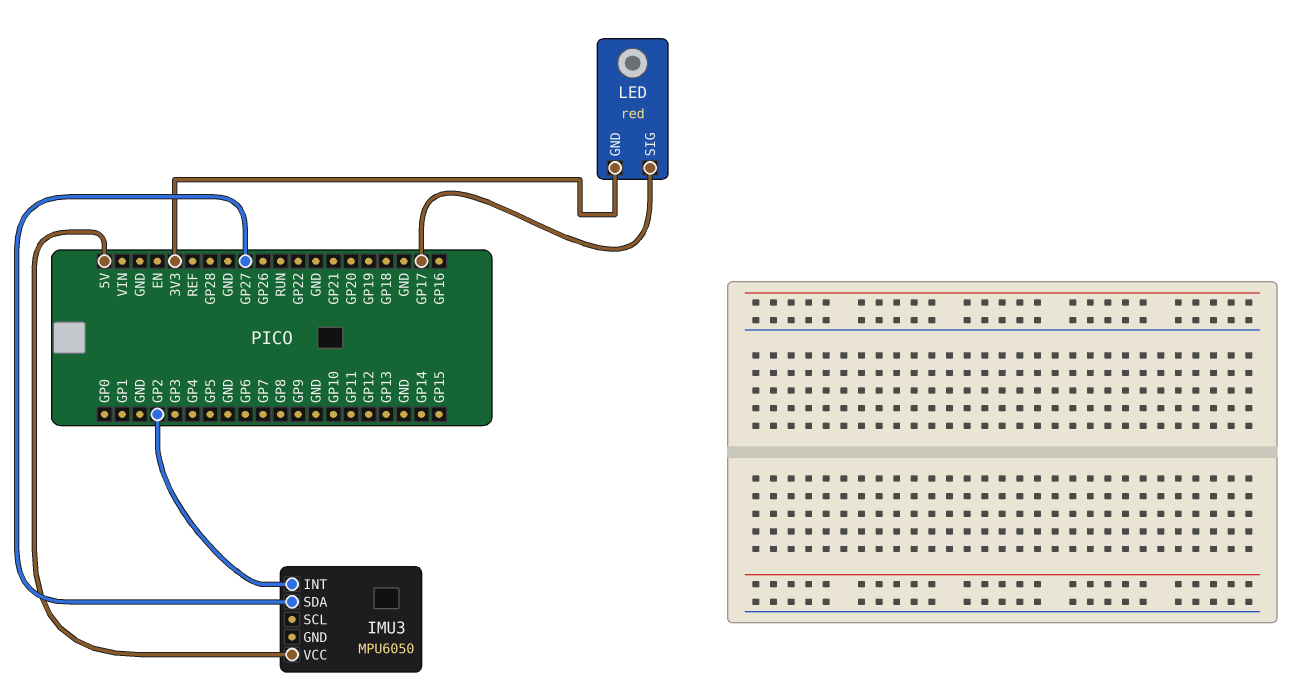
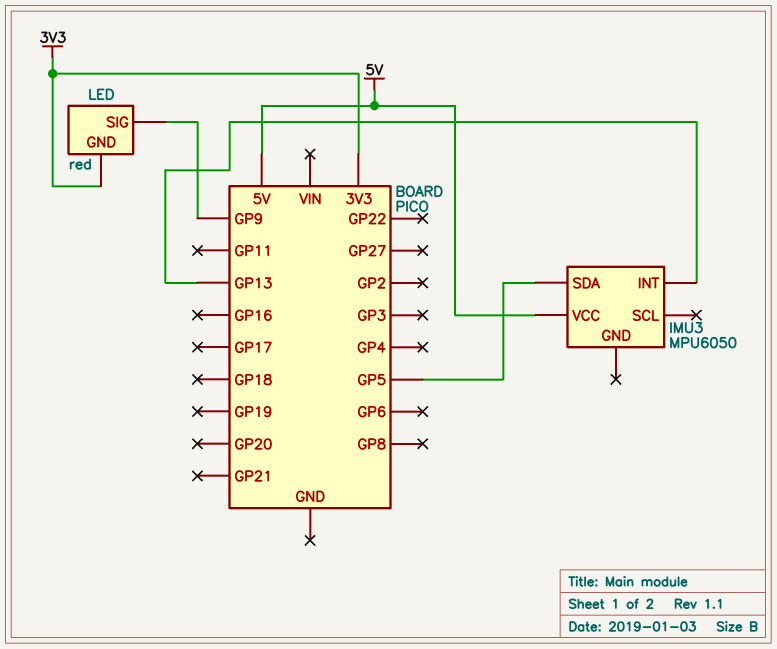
IMU3 pin INT: GP2 -> GP13
IMU3 pin SDA: GP27 -> GP5
LED pin SIG: GP17 -> GP9

